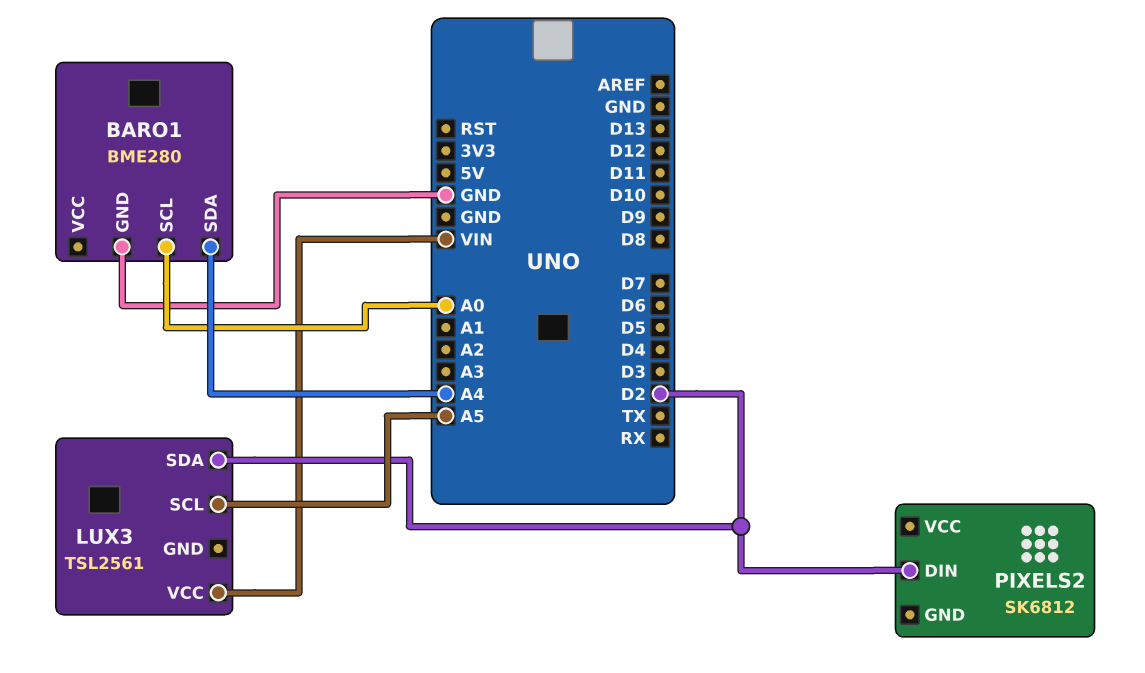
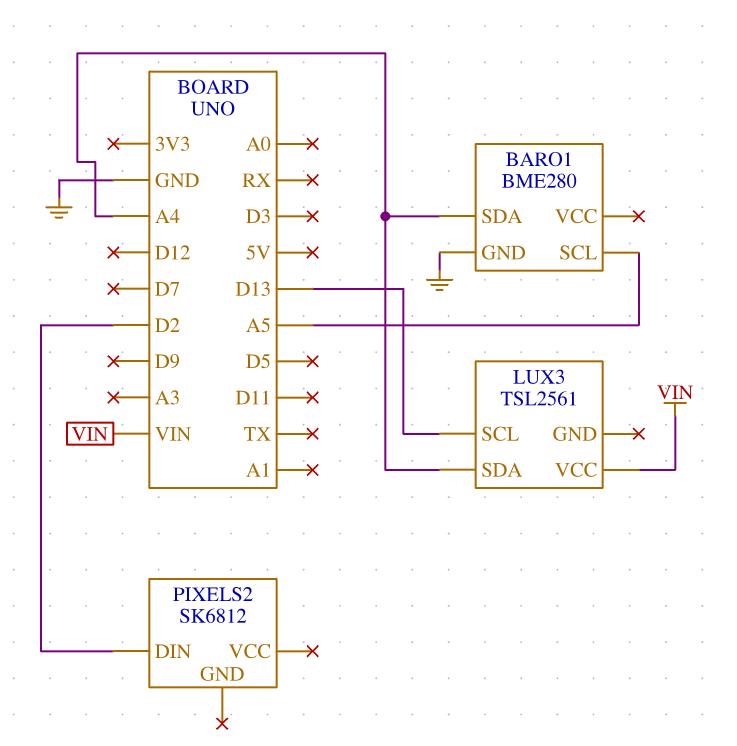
BARO1 pin SCL: A0 -> A5
LUX3 pin SCL: A5 -> D13
LUX3 pin SDA: D2 -> A4

